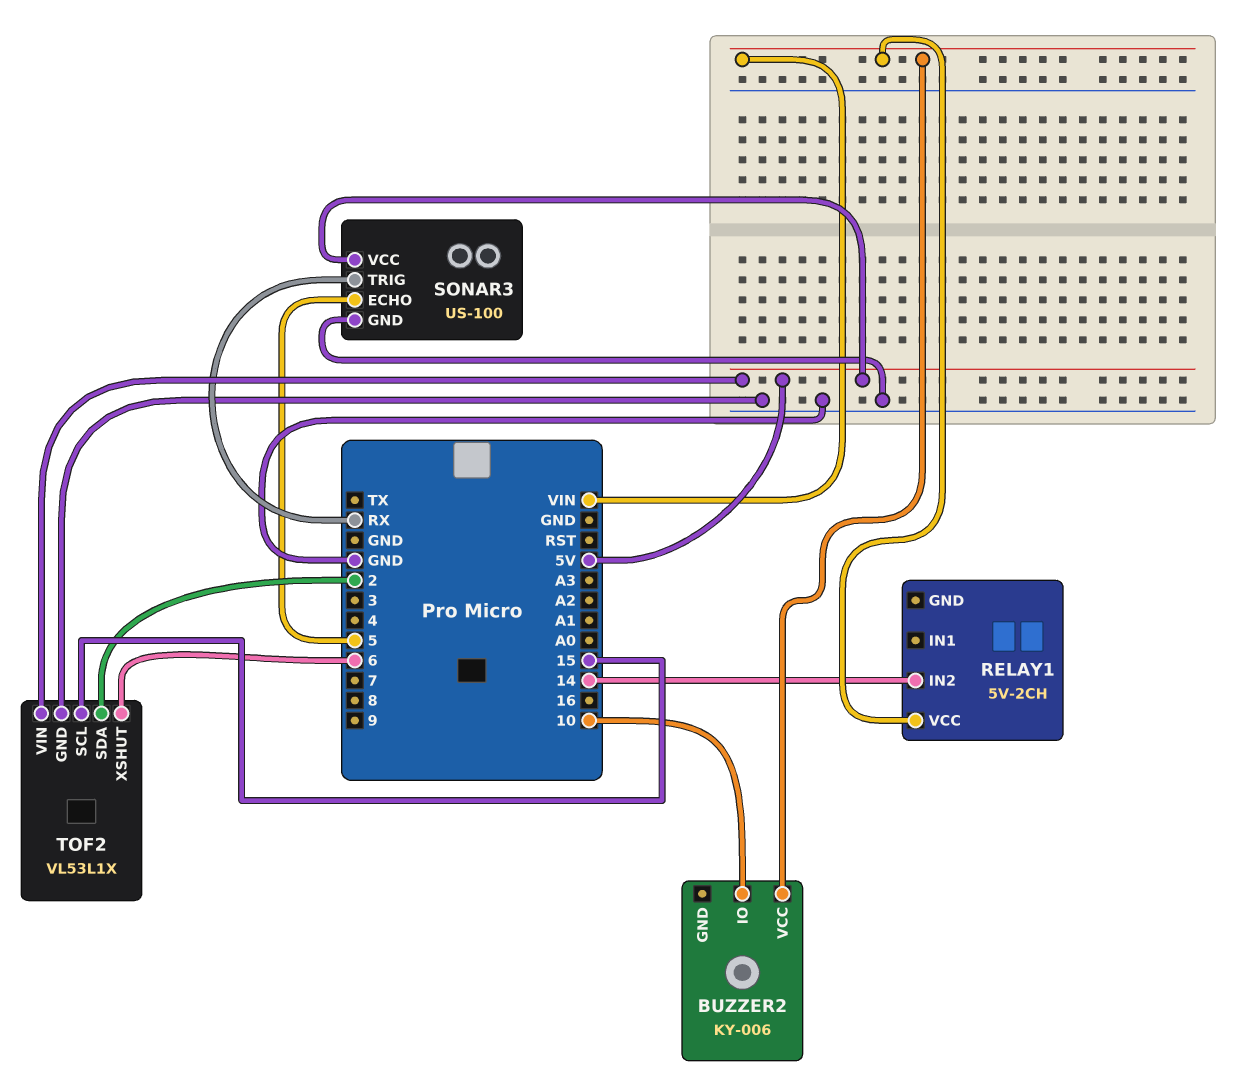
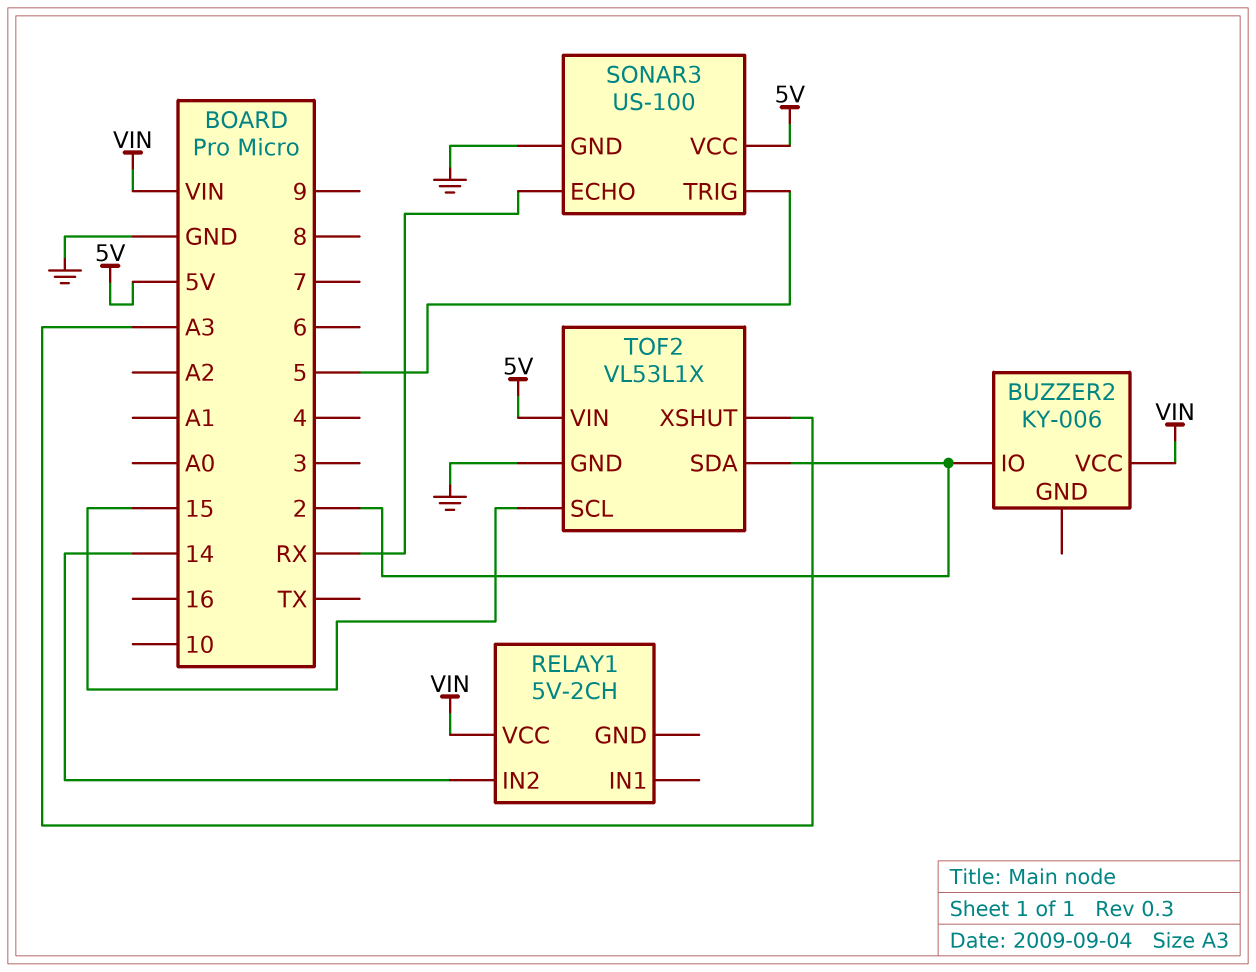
BUZZER2 pin IO: 10 -> 2
SONAR3 pin ECHO: 5 -> RX
SONAR3 pin TRIG: RX -> 5
TOF2 pin XSHUT: 6 -> A3

